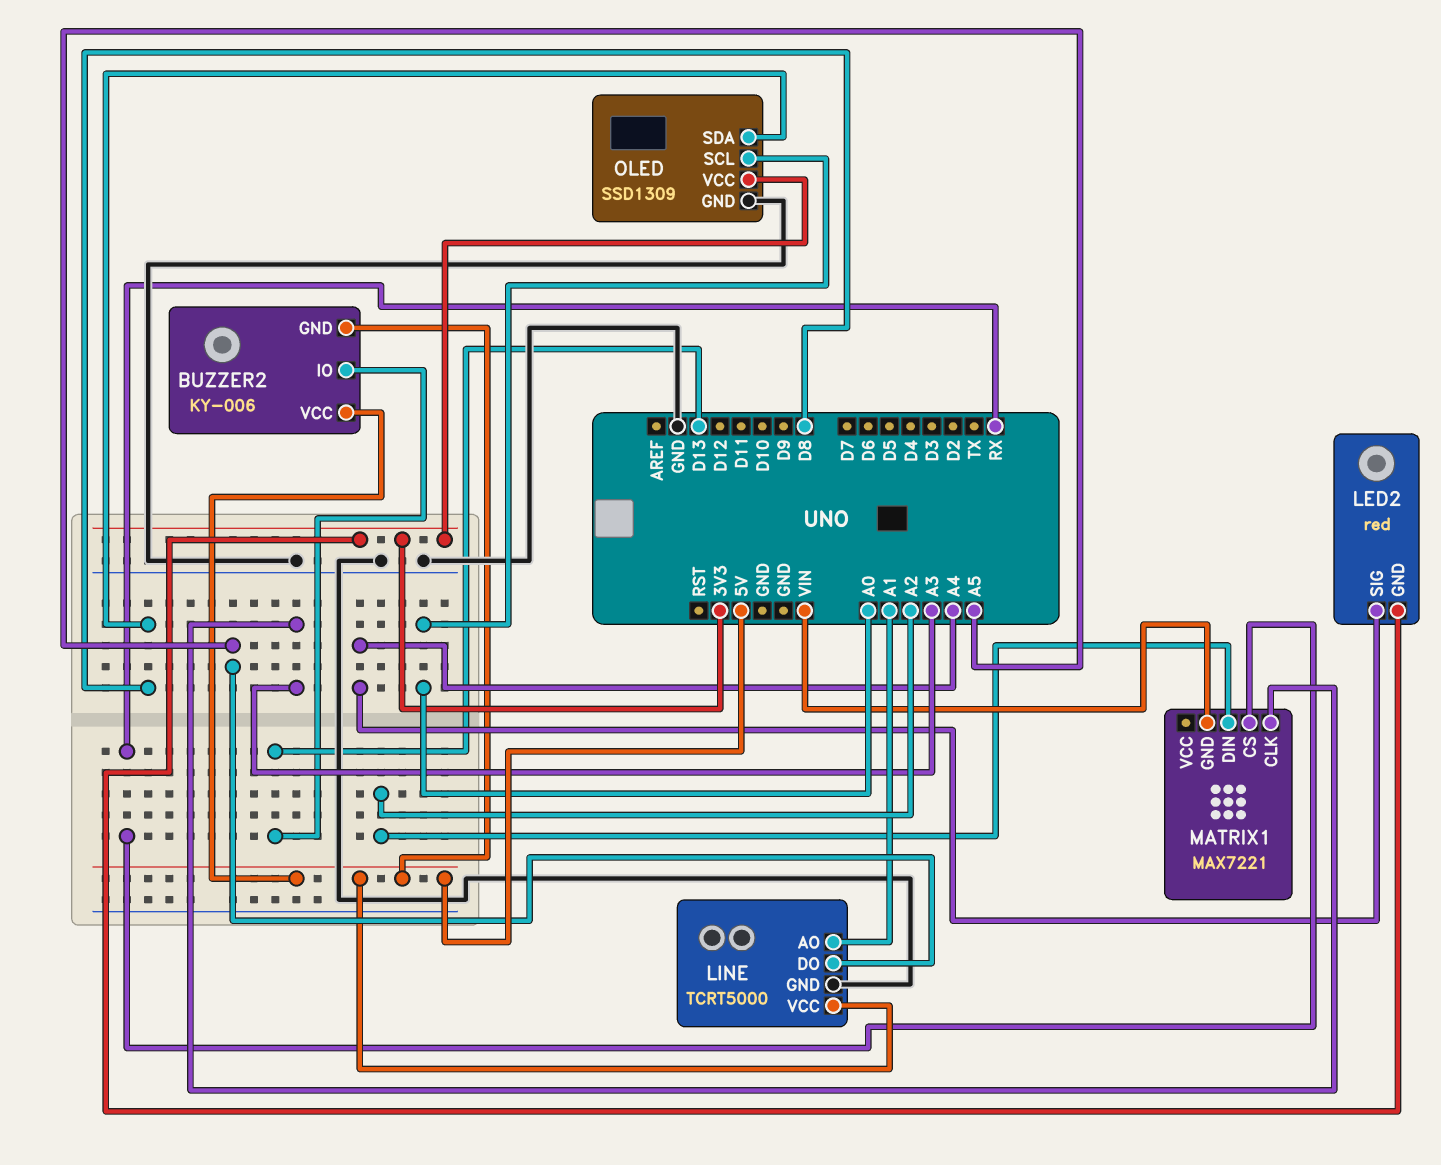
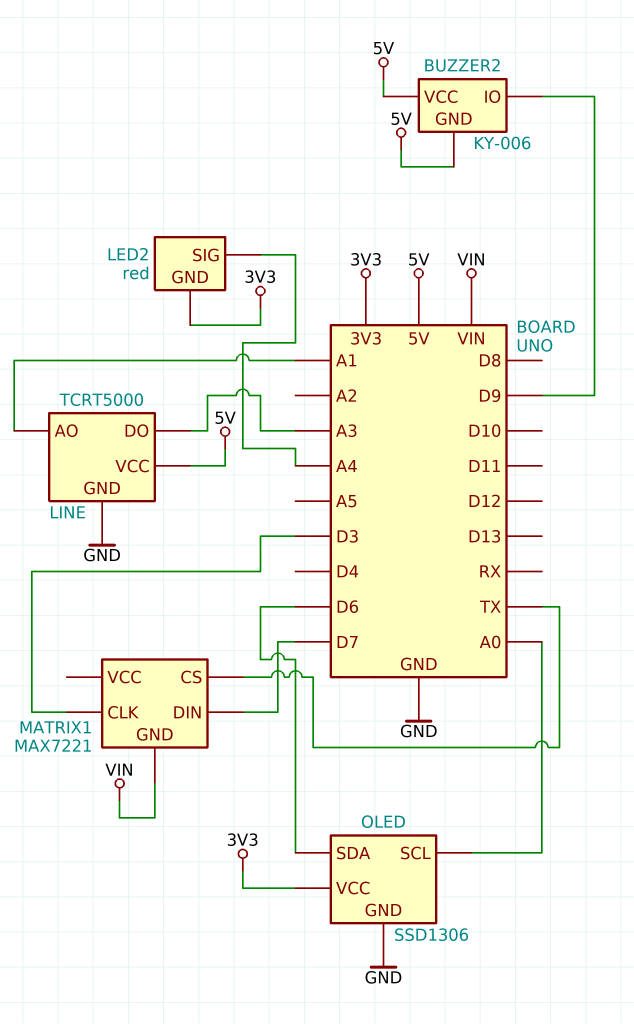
BUZZER2 pin IO: D13 -> D9
LINE pin DO: A5 -> A3
MATRIX1 pin CLK: A3 -> D3
MATRIX1 pin CS: RX -> TX
MATRIX1 pin DIN: A2 -> D7
OLED: SSD1309 -> SSD1306
OLED pin SDA: D8 -> D6

